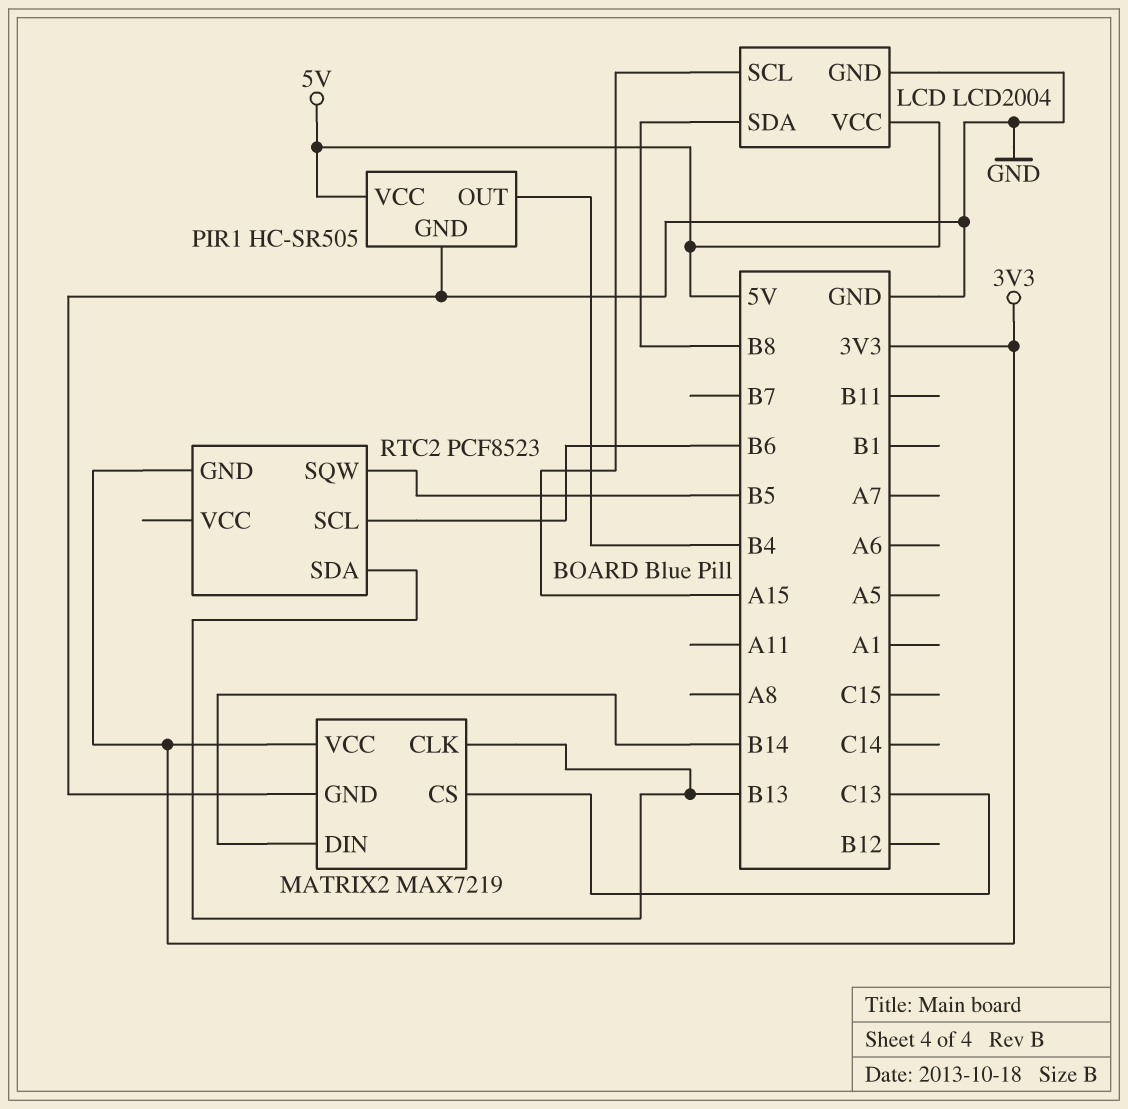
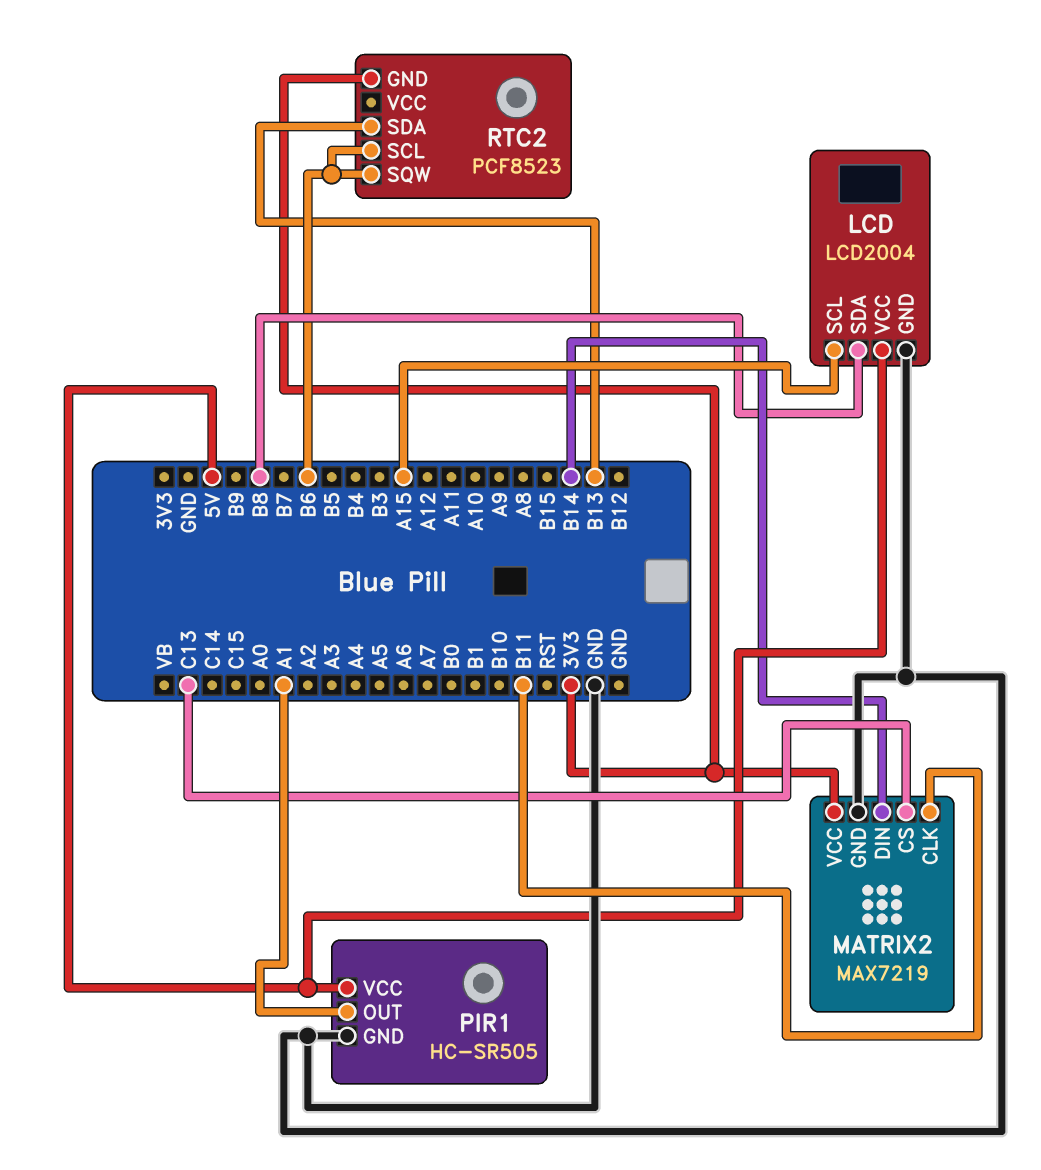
MATRIX2 pin CLK: B13 -> B11
PIR1 pin OUT: B4 -> A1
RTC2 pin SQW: B5 -> B6

